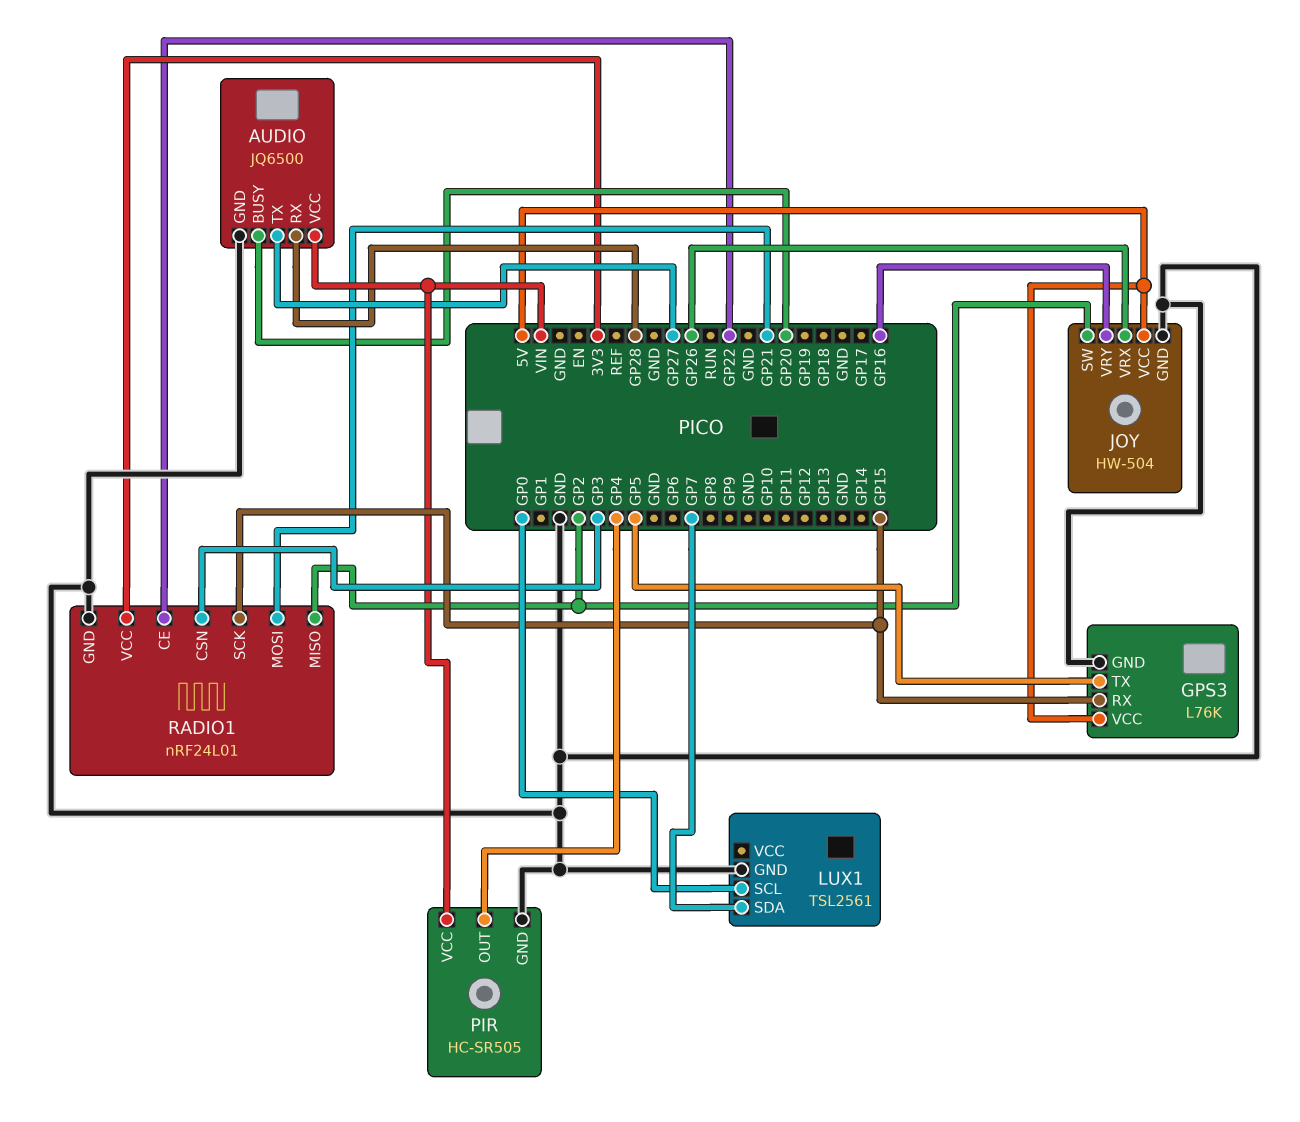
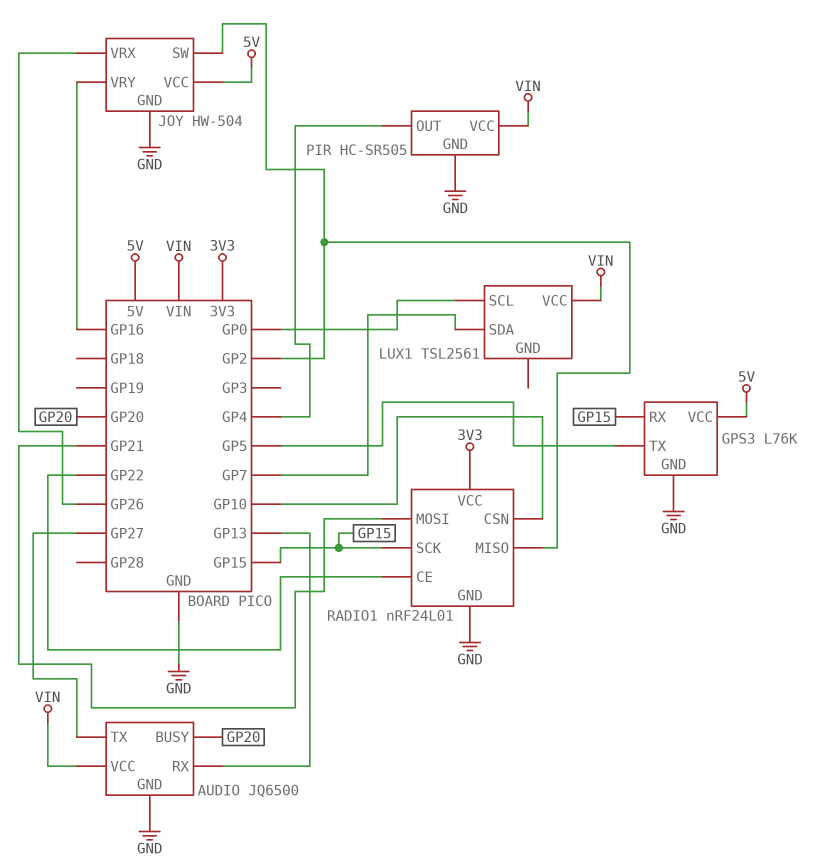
AUDIO pin RX: GP28 -> GP13
LUX1 pin GND: GND -> none
LUX1 pin VCC: none -> VIN
RADIO1 pin CSN: GP3 -> GP10

